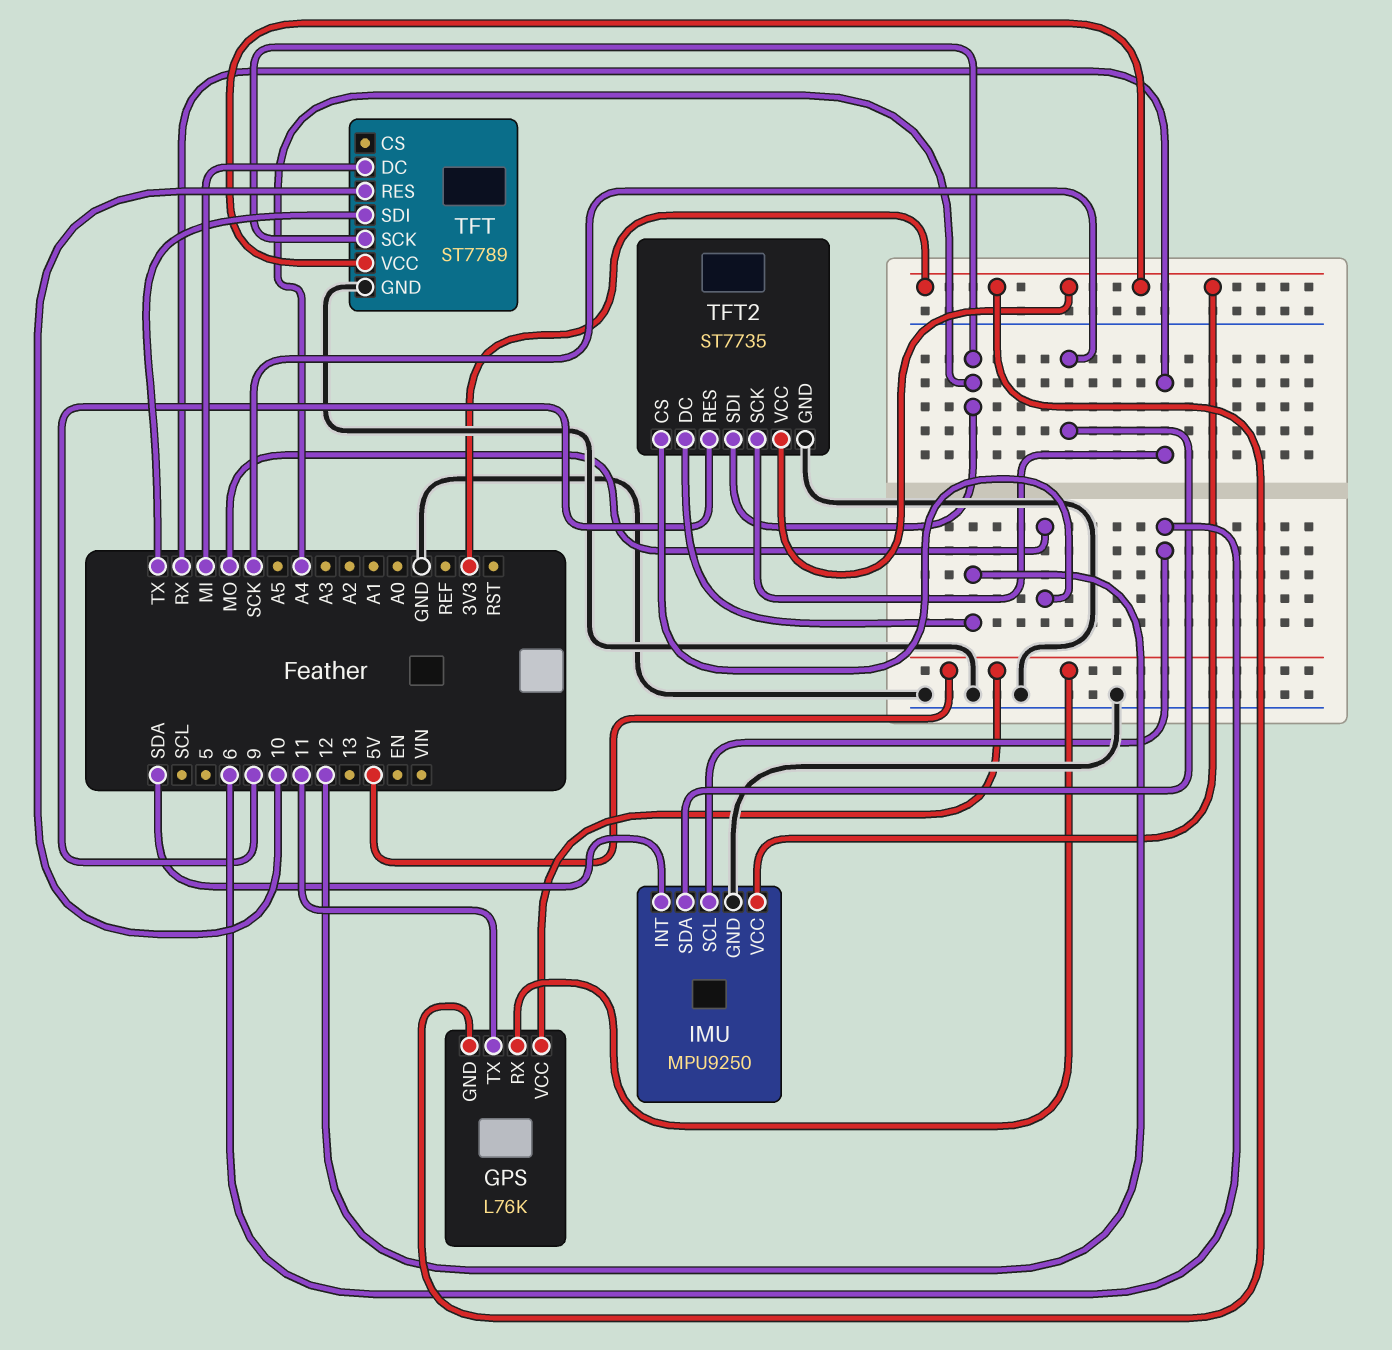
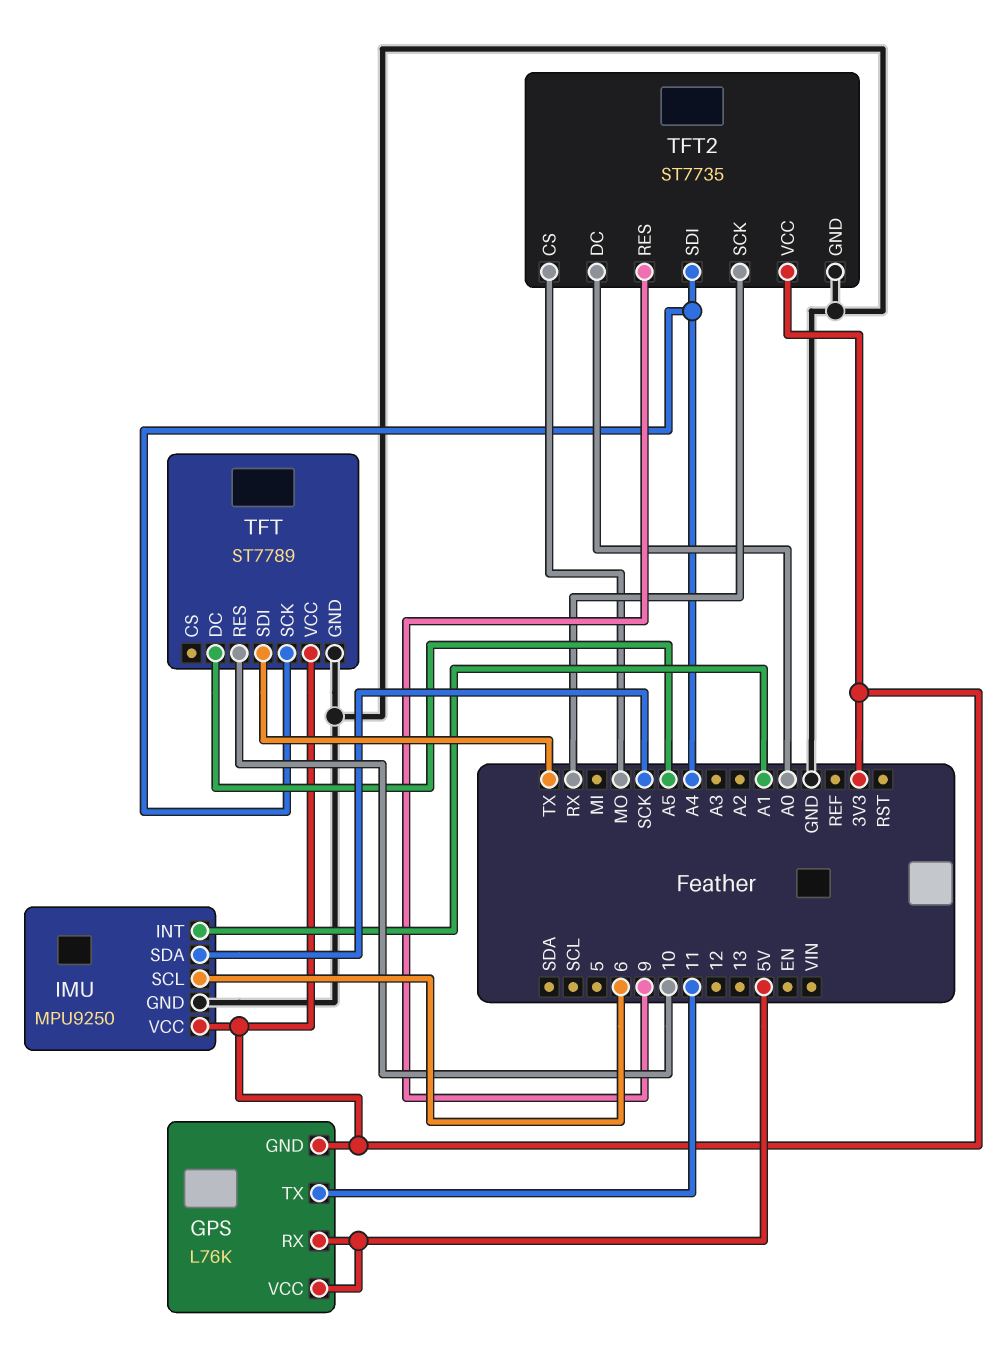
IMU pin INT: SDA -> A1
TFT pin DC: MI -> A5
TFT2 pin DC: 12 -> A0

